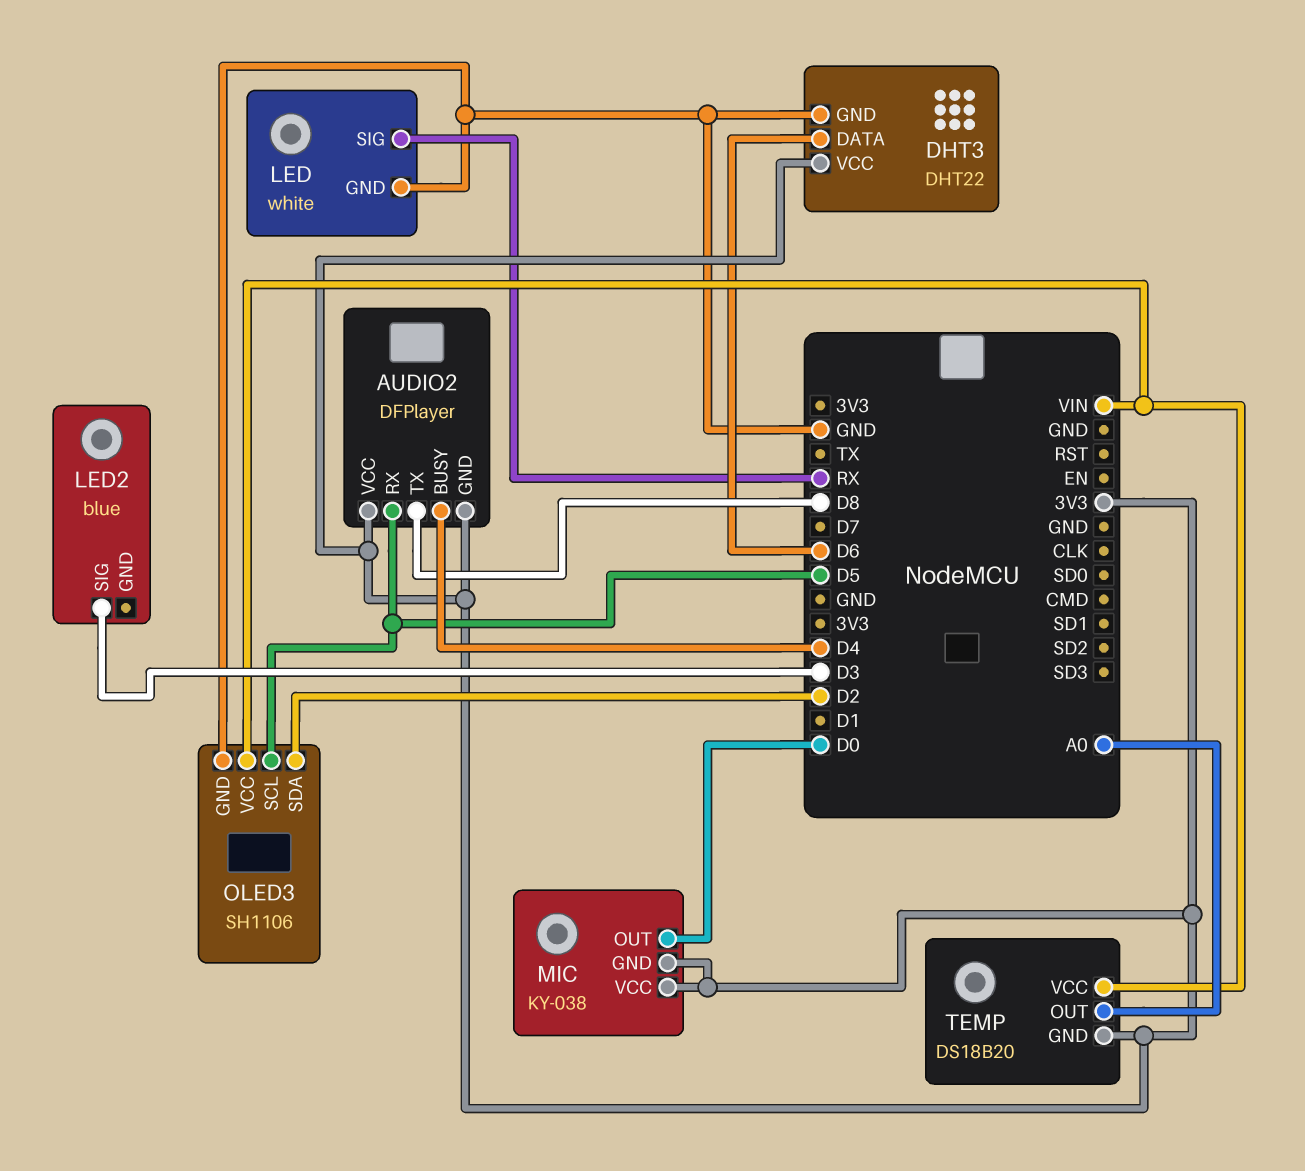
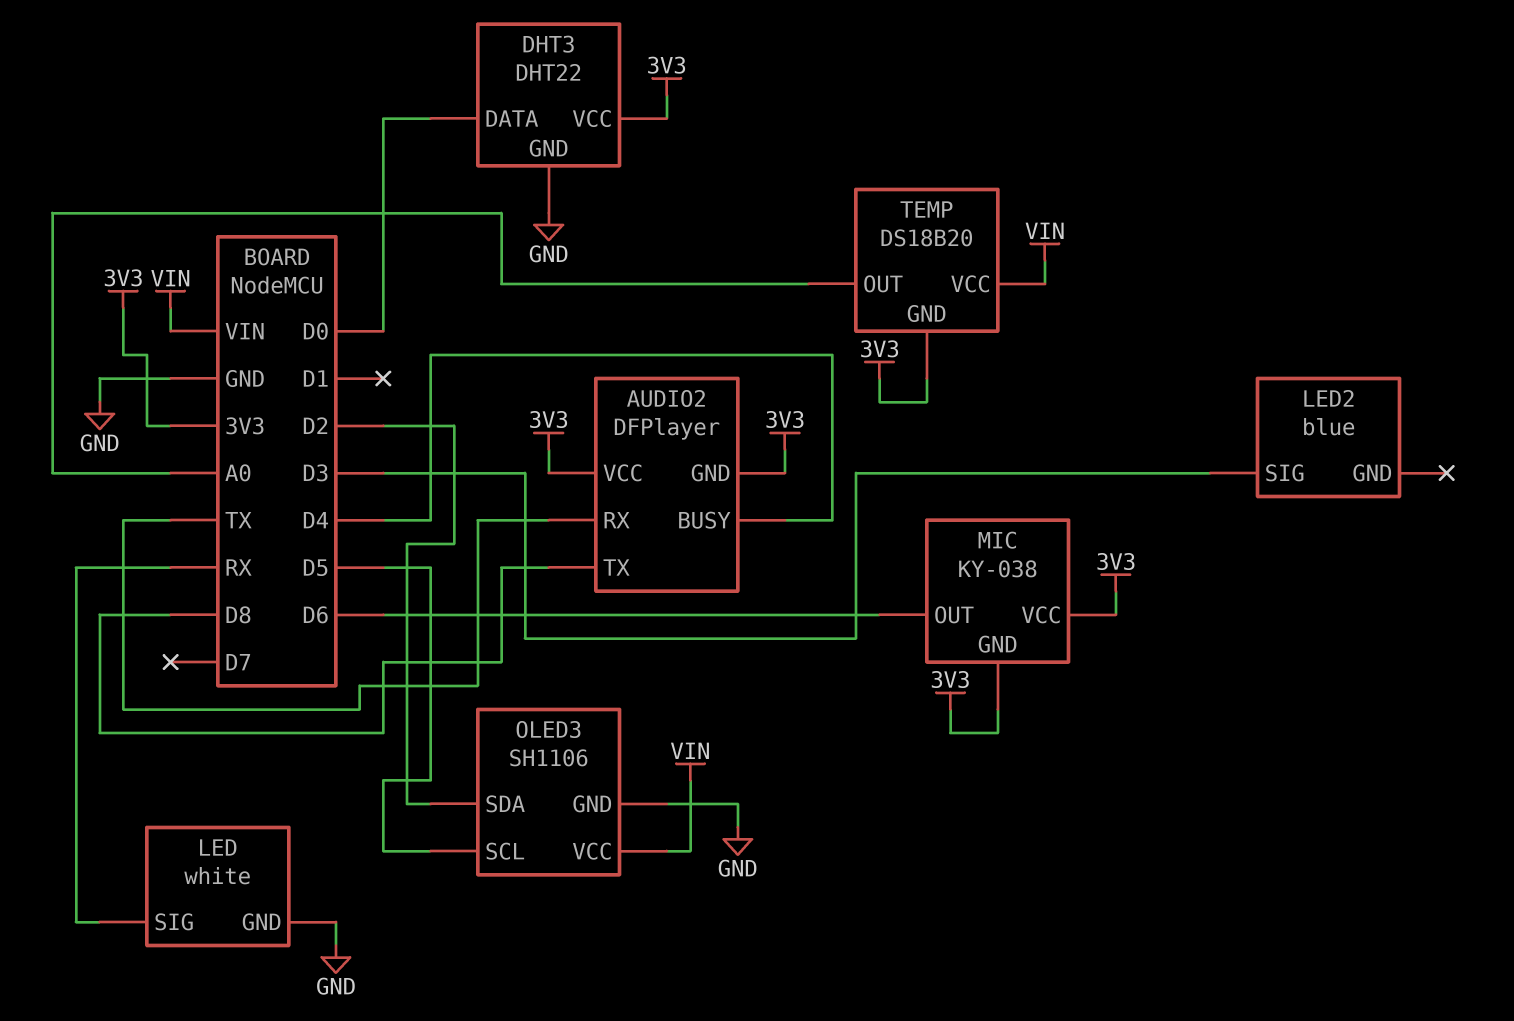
AUDIO2 pin RX: D5 -> TX
DHT3 pin DATA: D6 -> D0
MIC pin OUT: D0 -> D6

